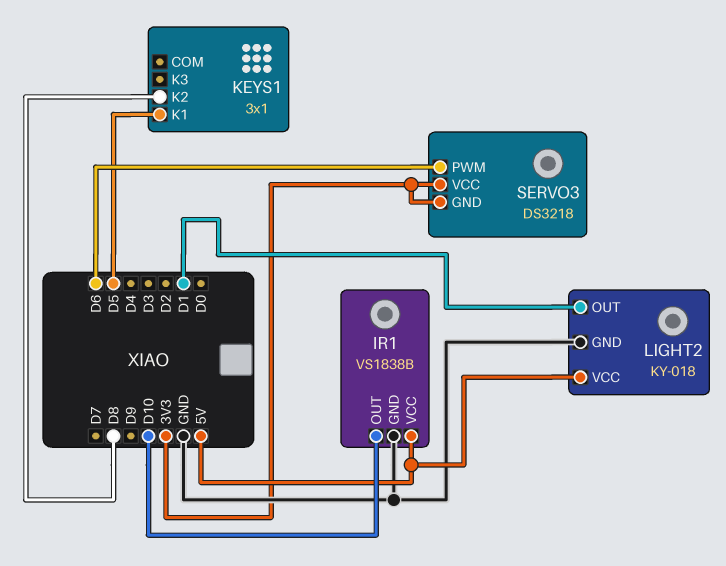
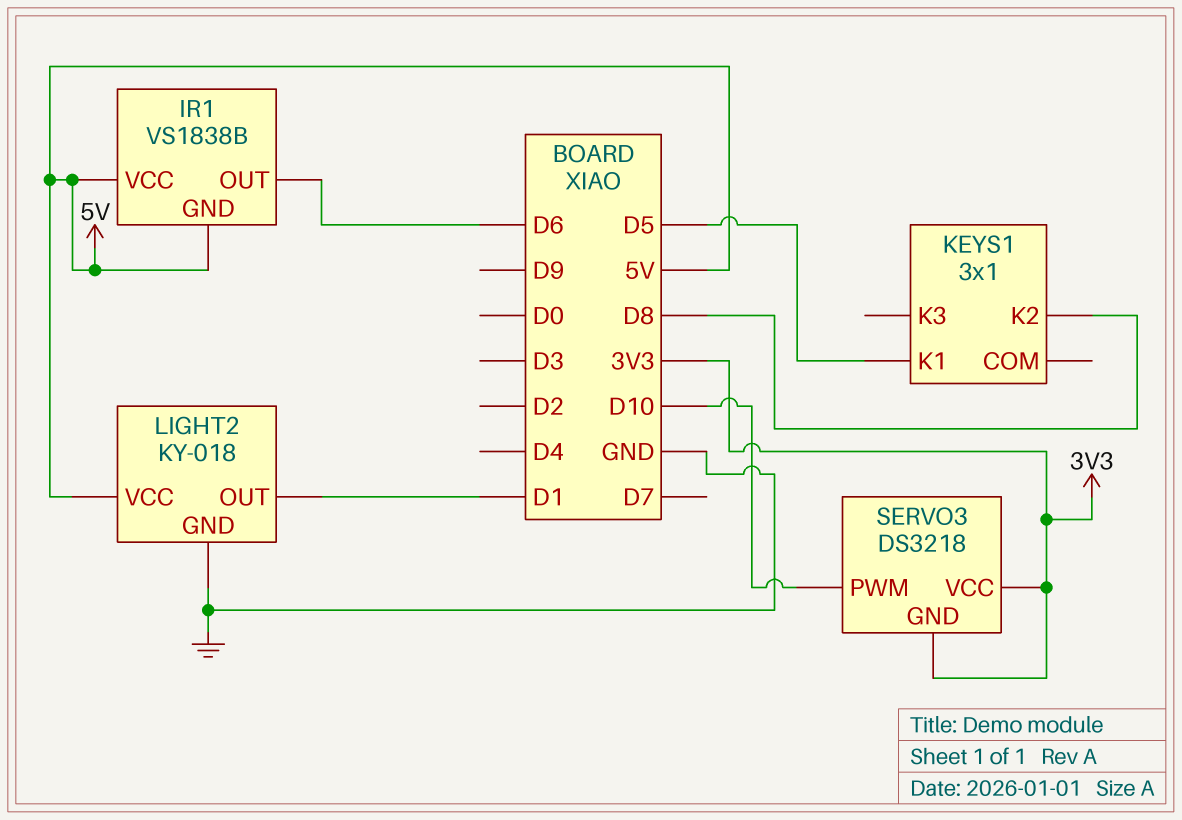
IR1 pin GND: GND -> 5V
IR1 pin OUT: D10 -> D6
SERVO3 pin PWM: D6 -> D10

